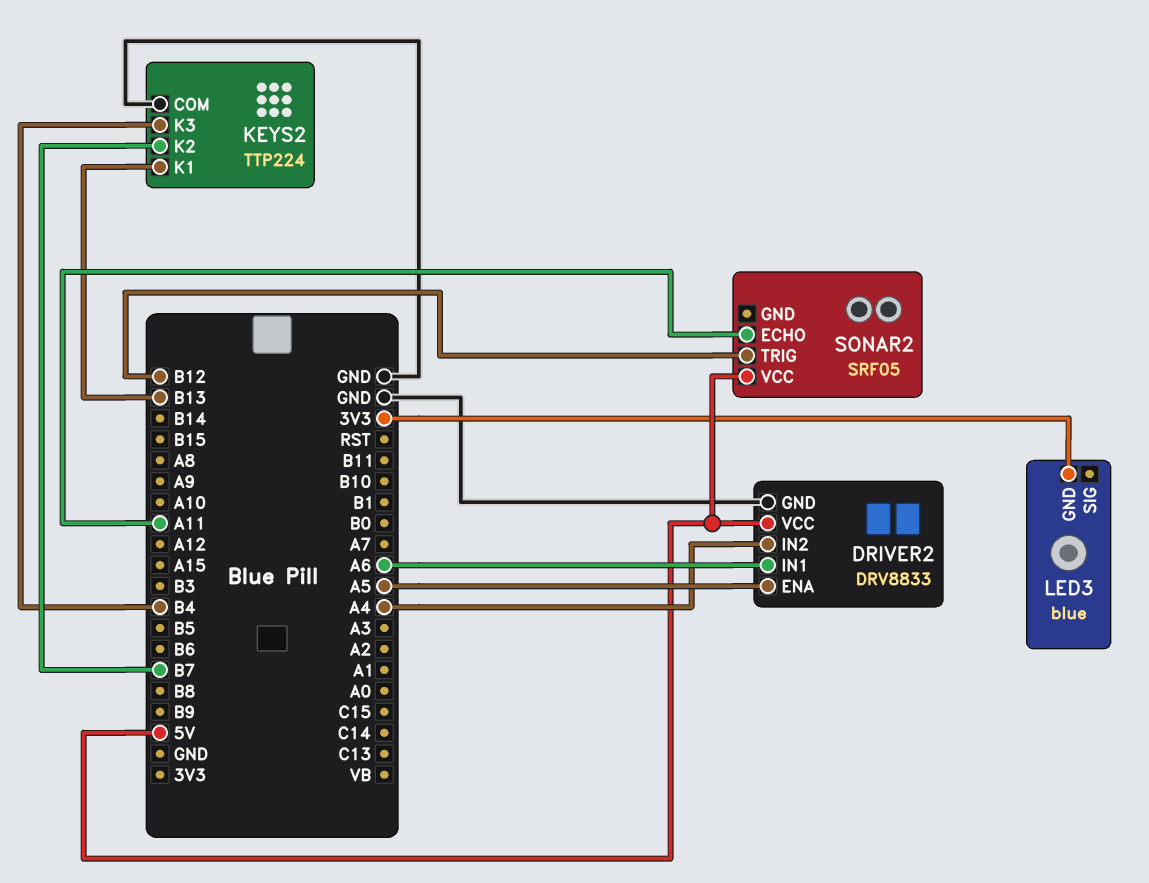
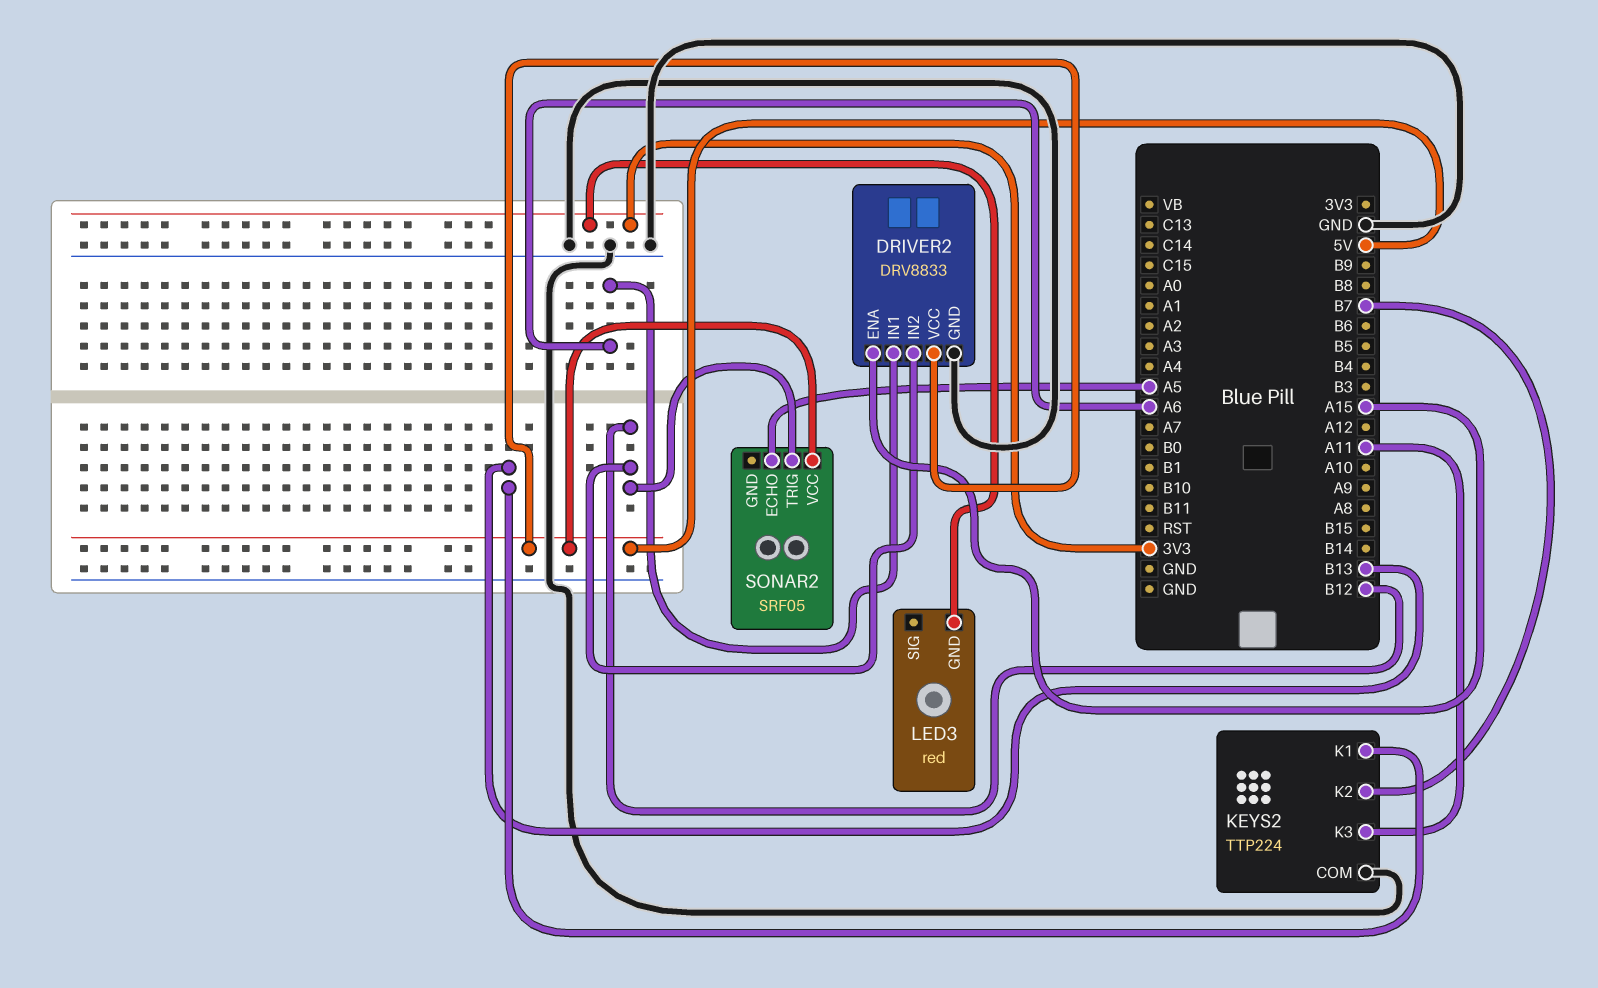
DRIVER2 pin ENA: A5 -> A15
DRIVER2 pin IN2: A4 -> B12
KEYS2 pin K3: B4 -> A11
LED3: blue -> red
SONAR2 pin ECHO: A11 -> A5

